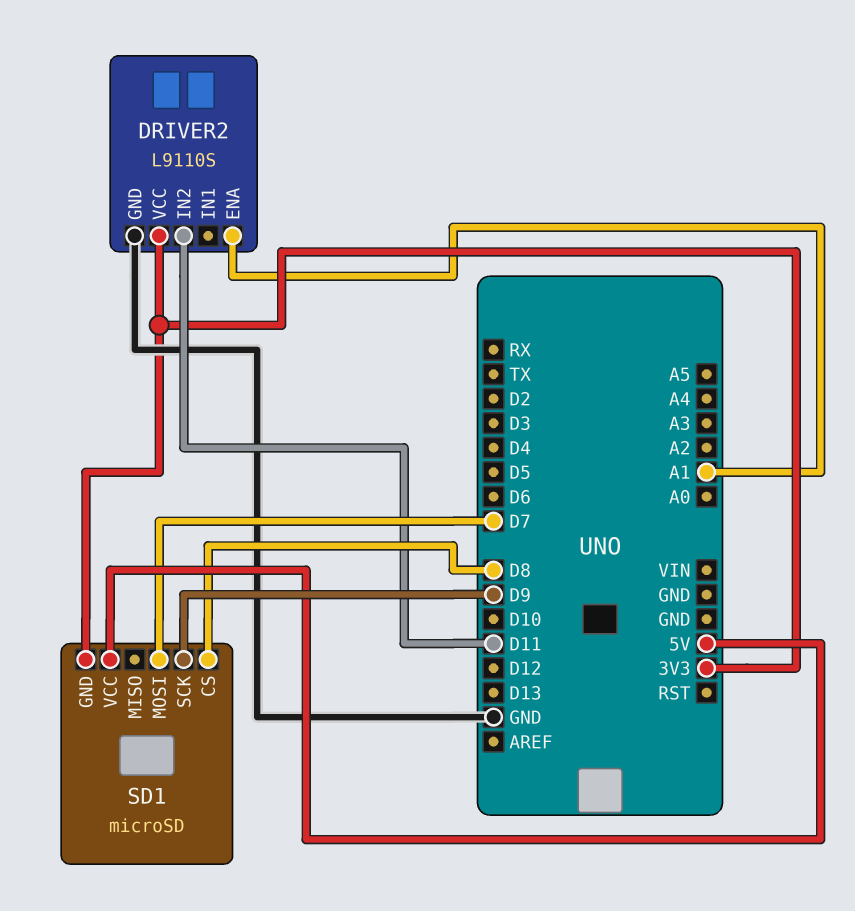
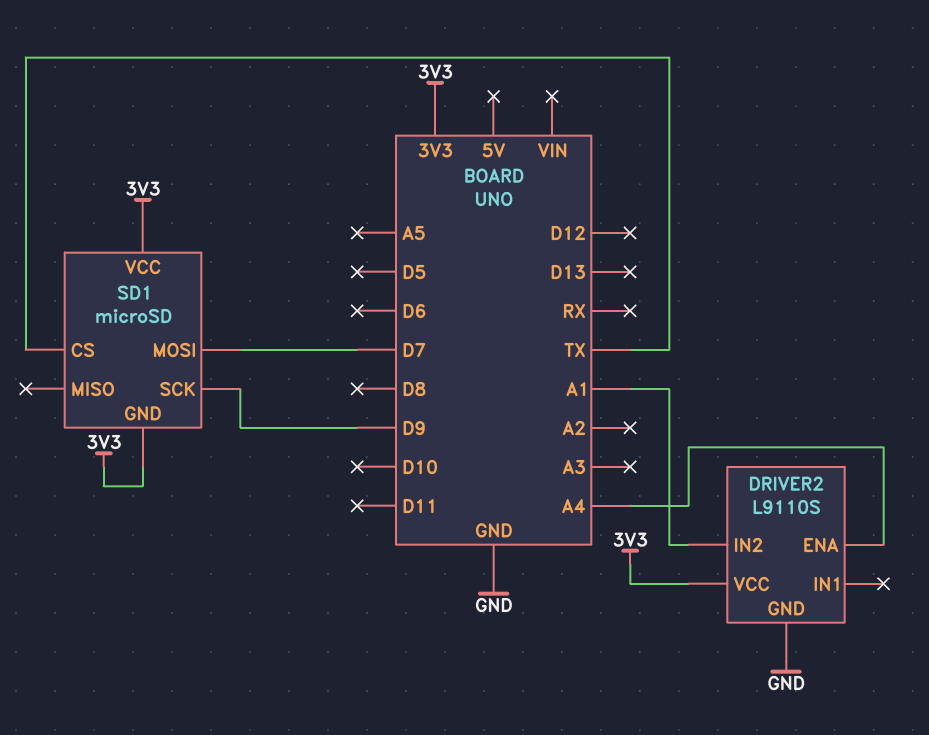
DRIVER2 pin ENA: A1 -> A4
DRIVER2 pin IN2: D11 -> A1
SD1 pin CS: D8 -> TX
SD1 pin VCC: 5V -> 3V3

